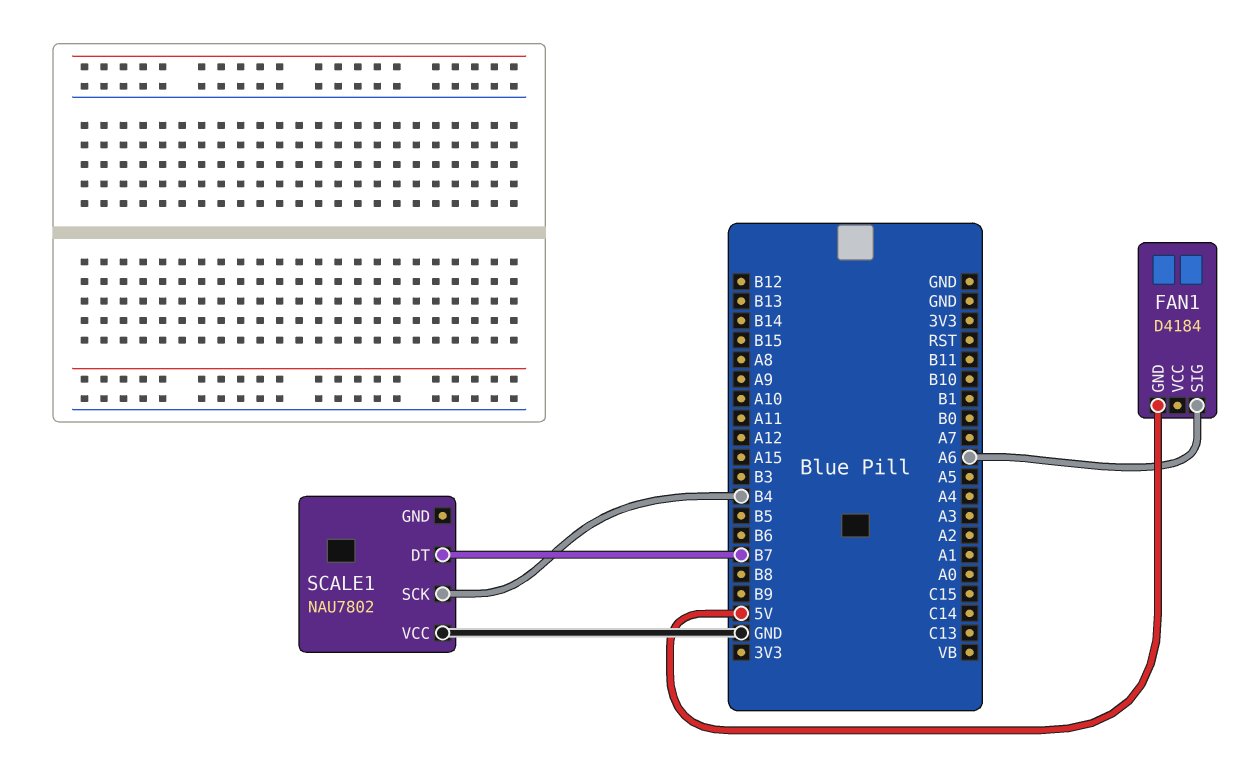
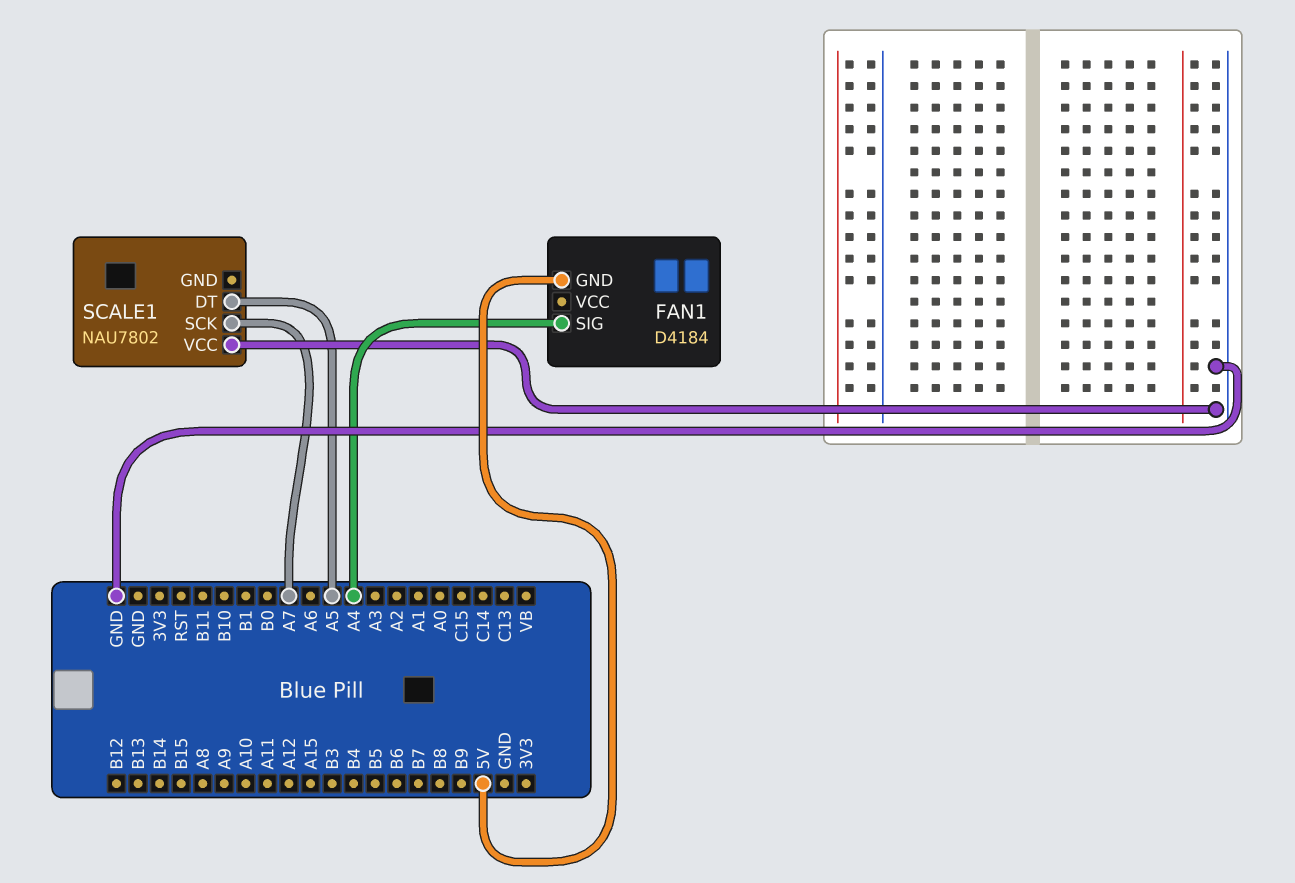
FAN1 pin SIG: A6 -> A4
SCALE1 pin DT: B7 -> A5
SCALE1 pin SCK: B4 -> A7

